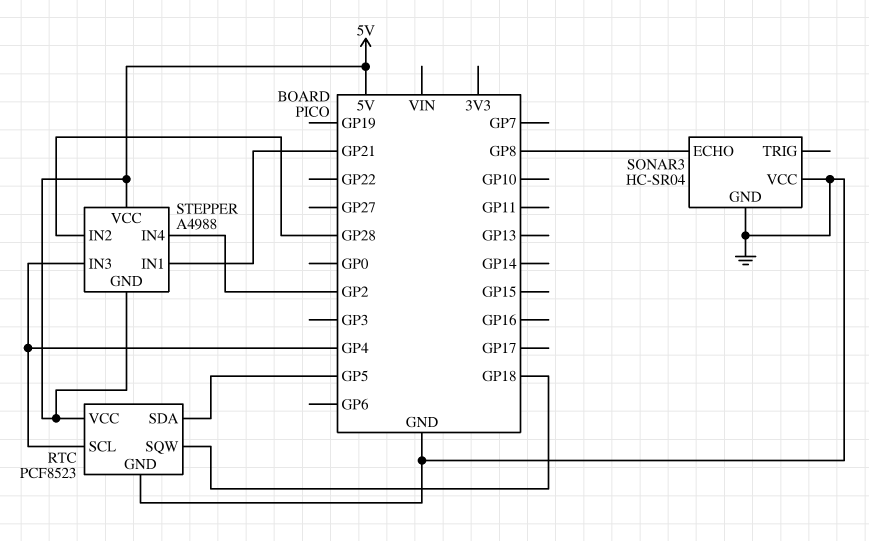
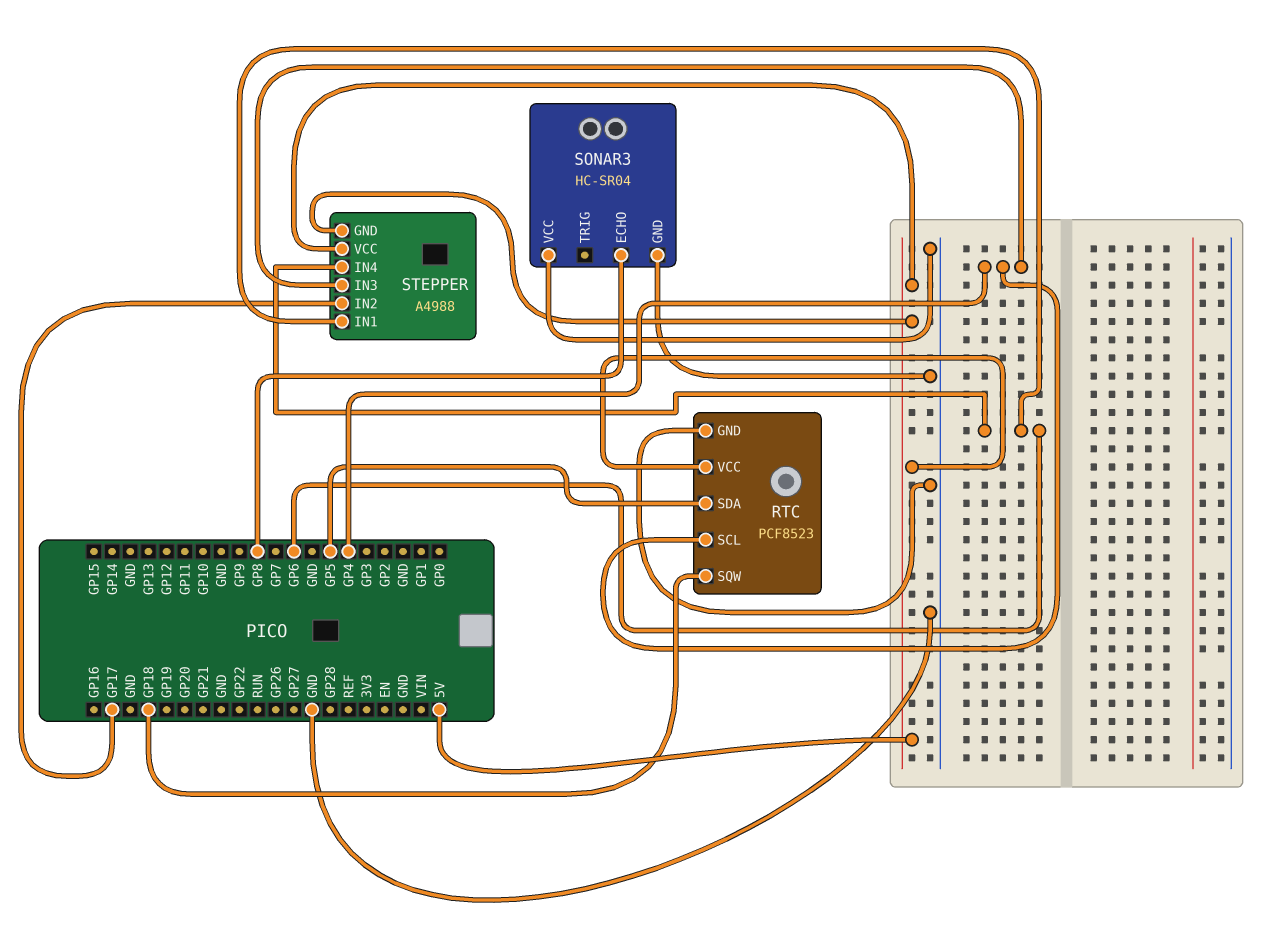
STEPPER pin IN1: GP21 -> GP6
STEPPER pin IN2: GP28 -> GP17
STEPPER pin IN4: GP2 -> GP6

